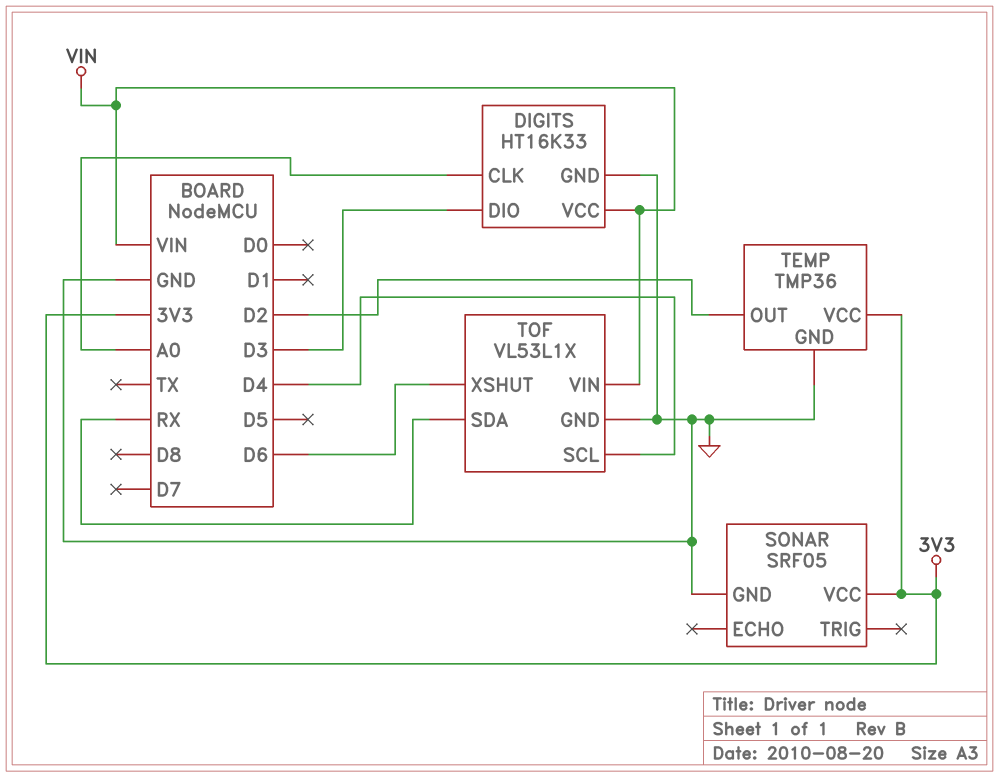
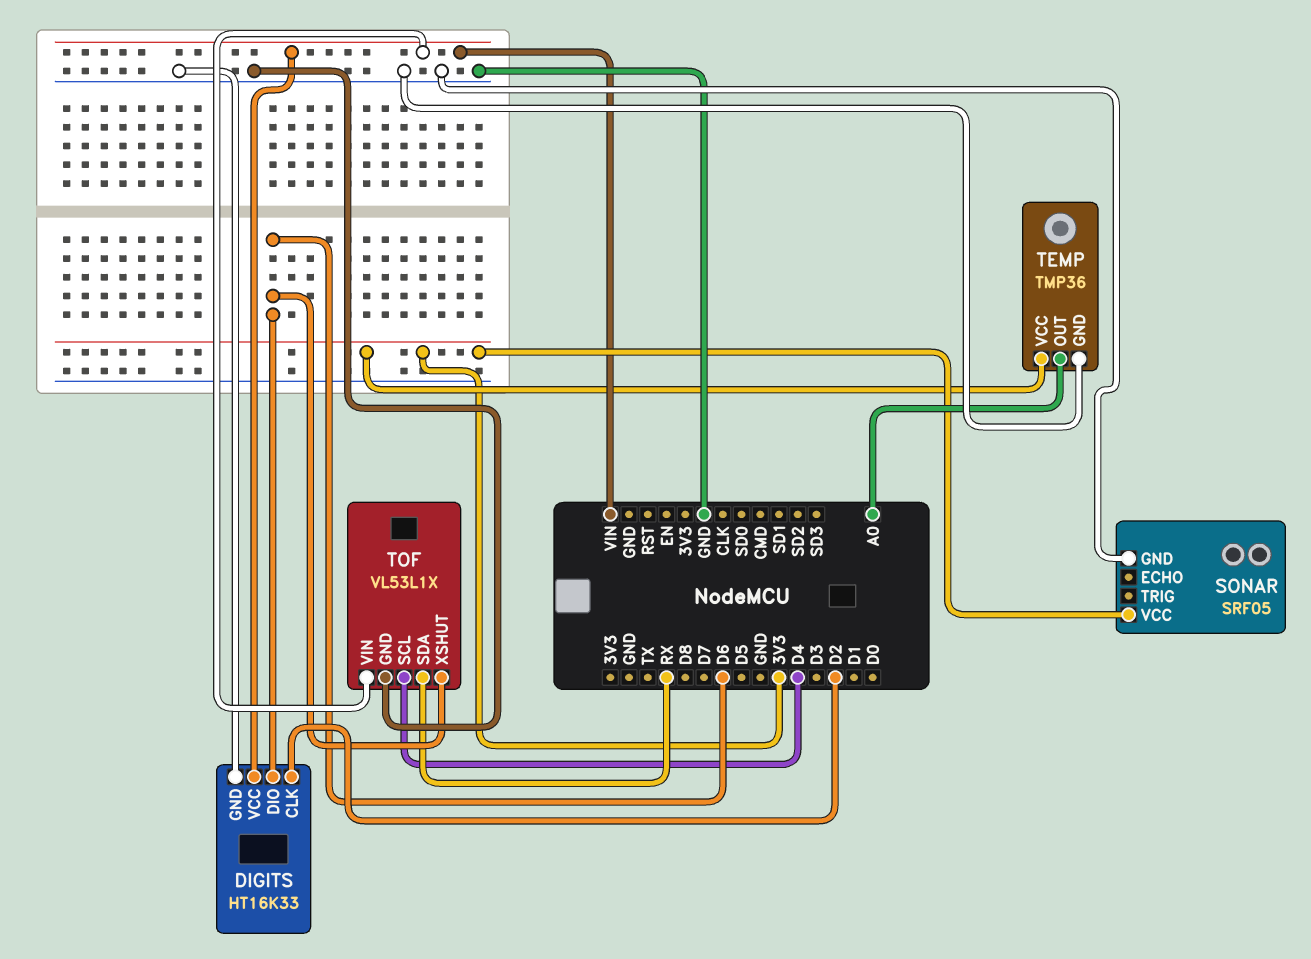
DIGITS pin CLK: A0 -> D2
DIGITS pin DIO: D3 -> D6
TEMP pin OUT: D2 -> A0

